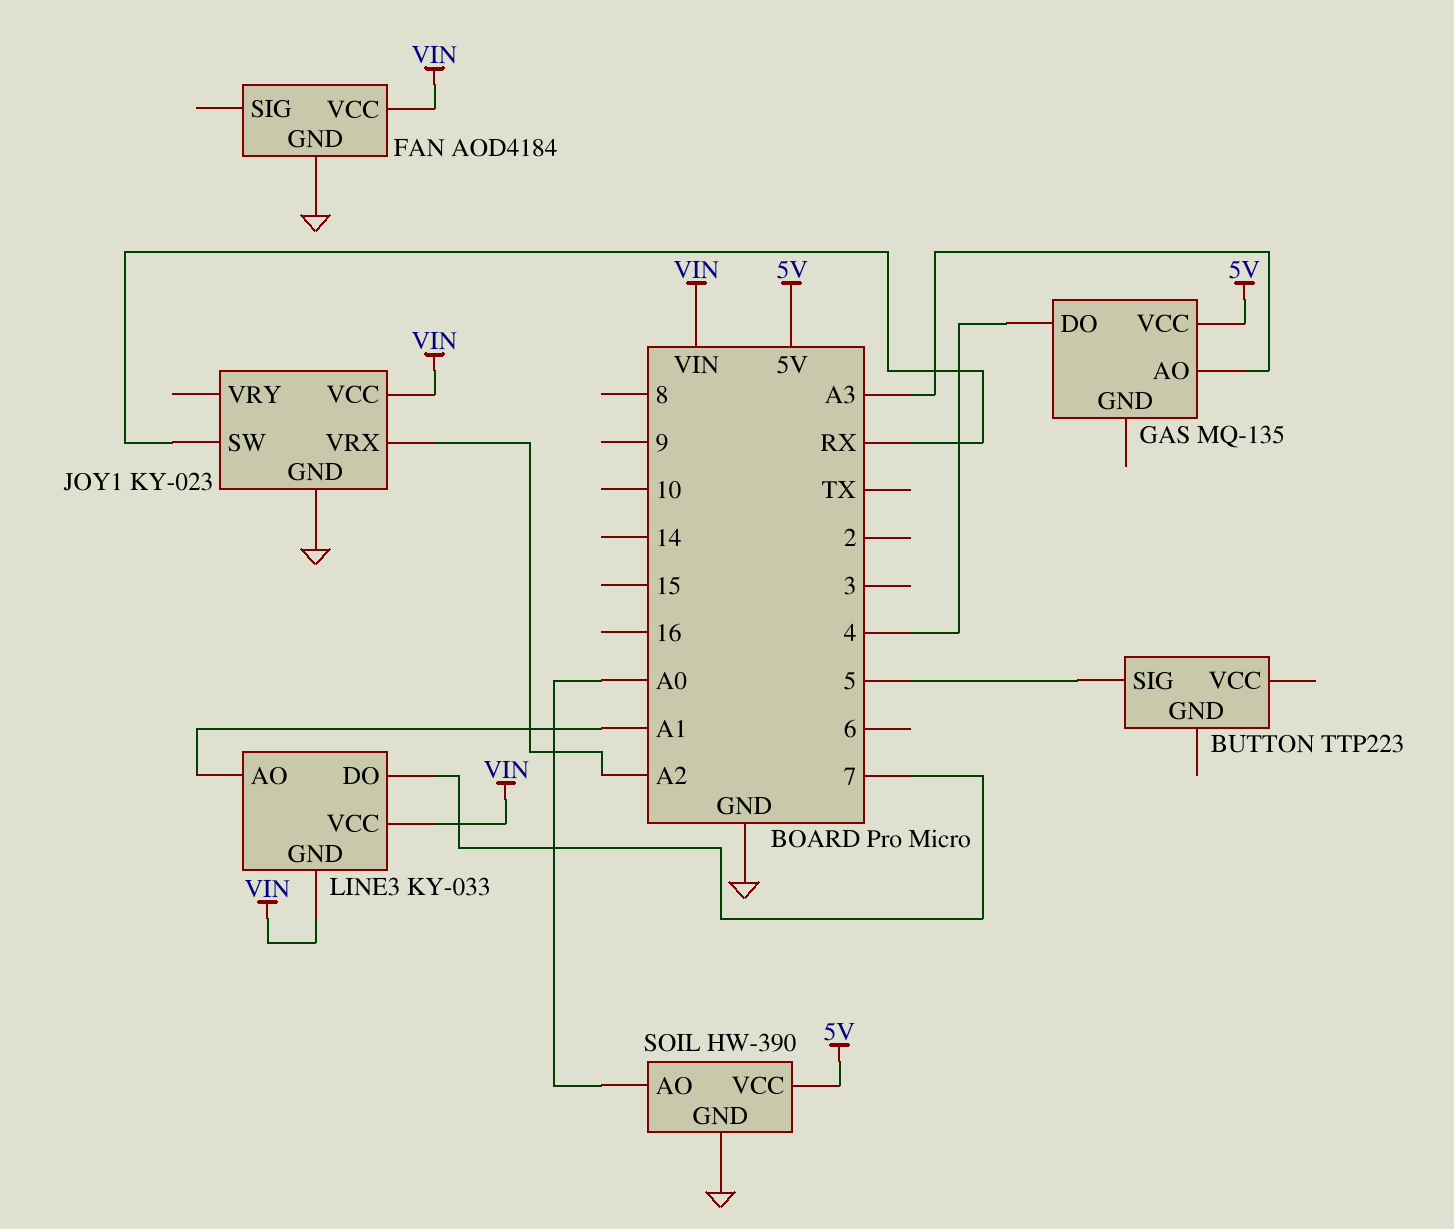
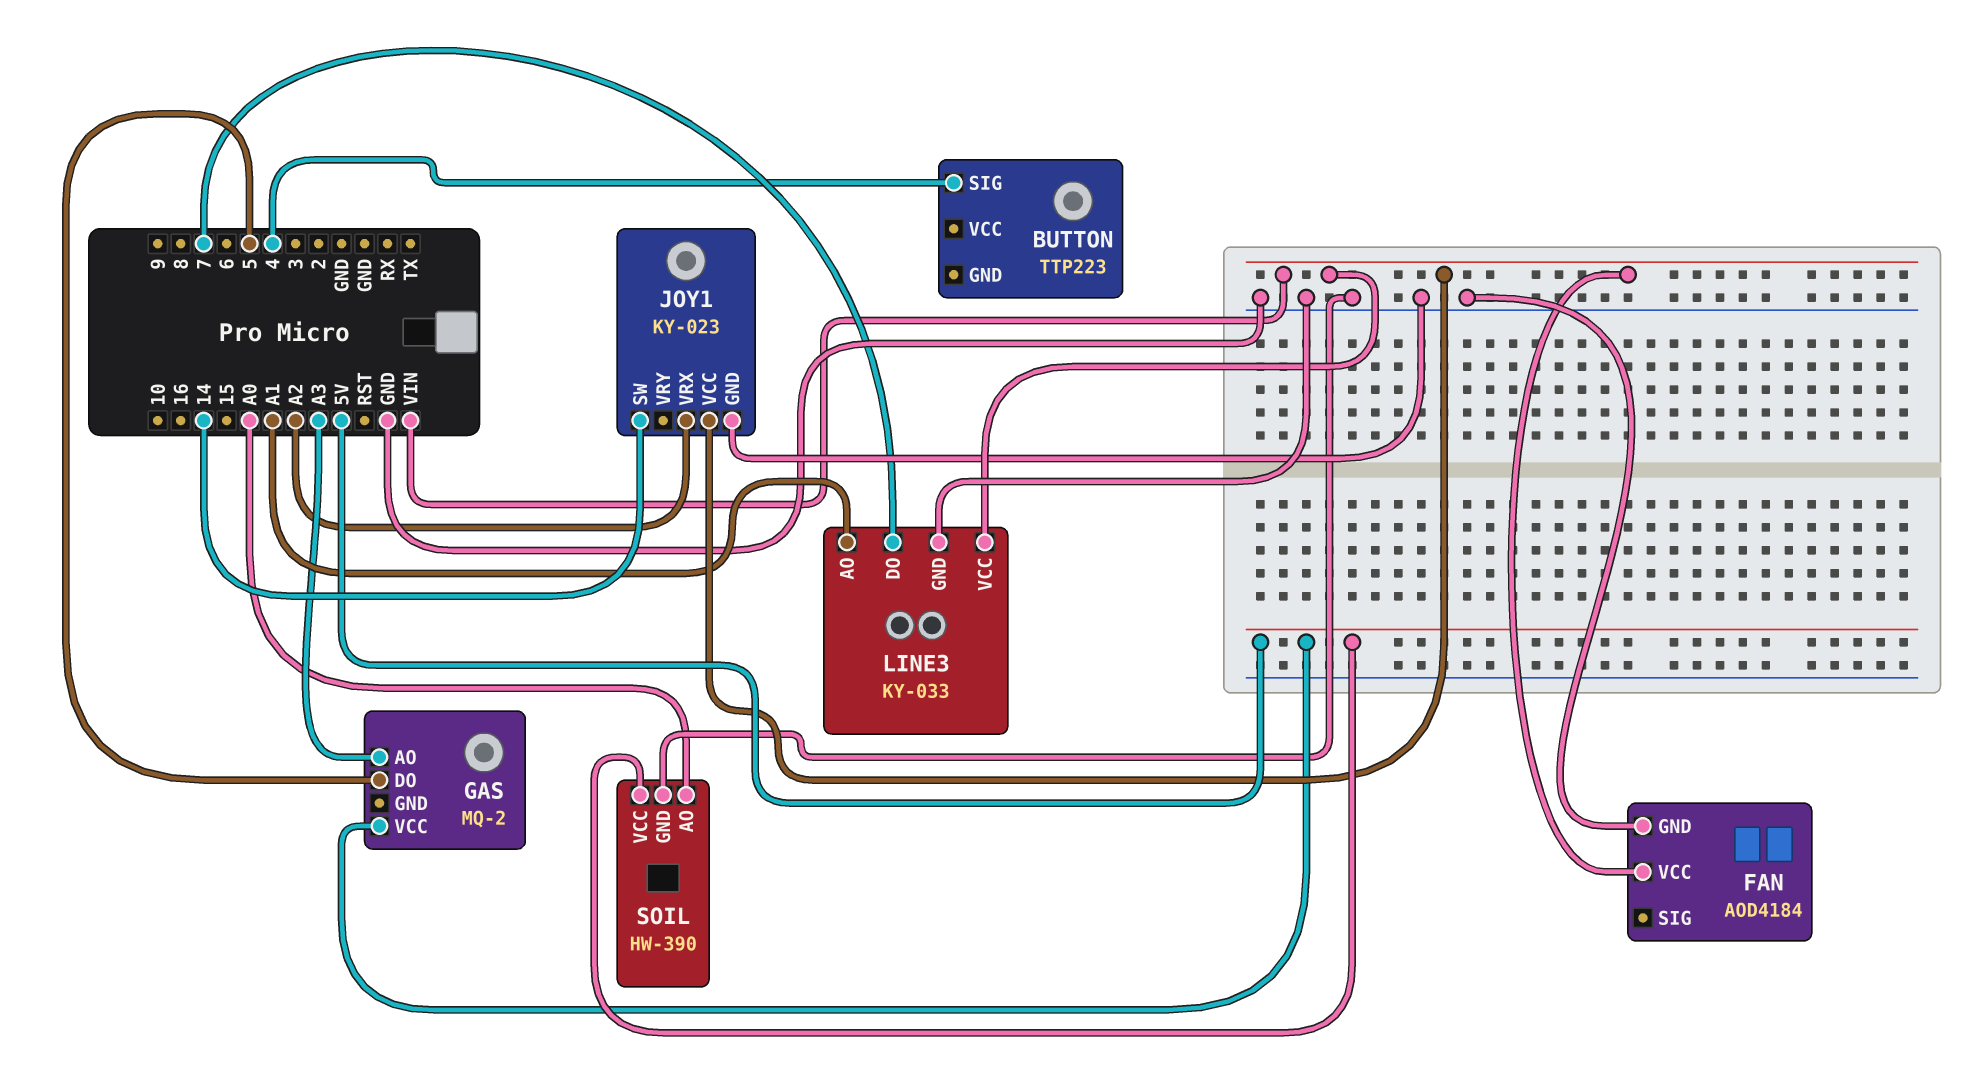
BUTTON pin SIG: 5 -> 4
GAS: MQ-135 -> MQ-2
GAS pin DO: 4 -> 5
JOY1 pin SW: RX -> 14
LINE3 pin GND: VIN -> GND

